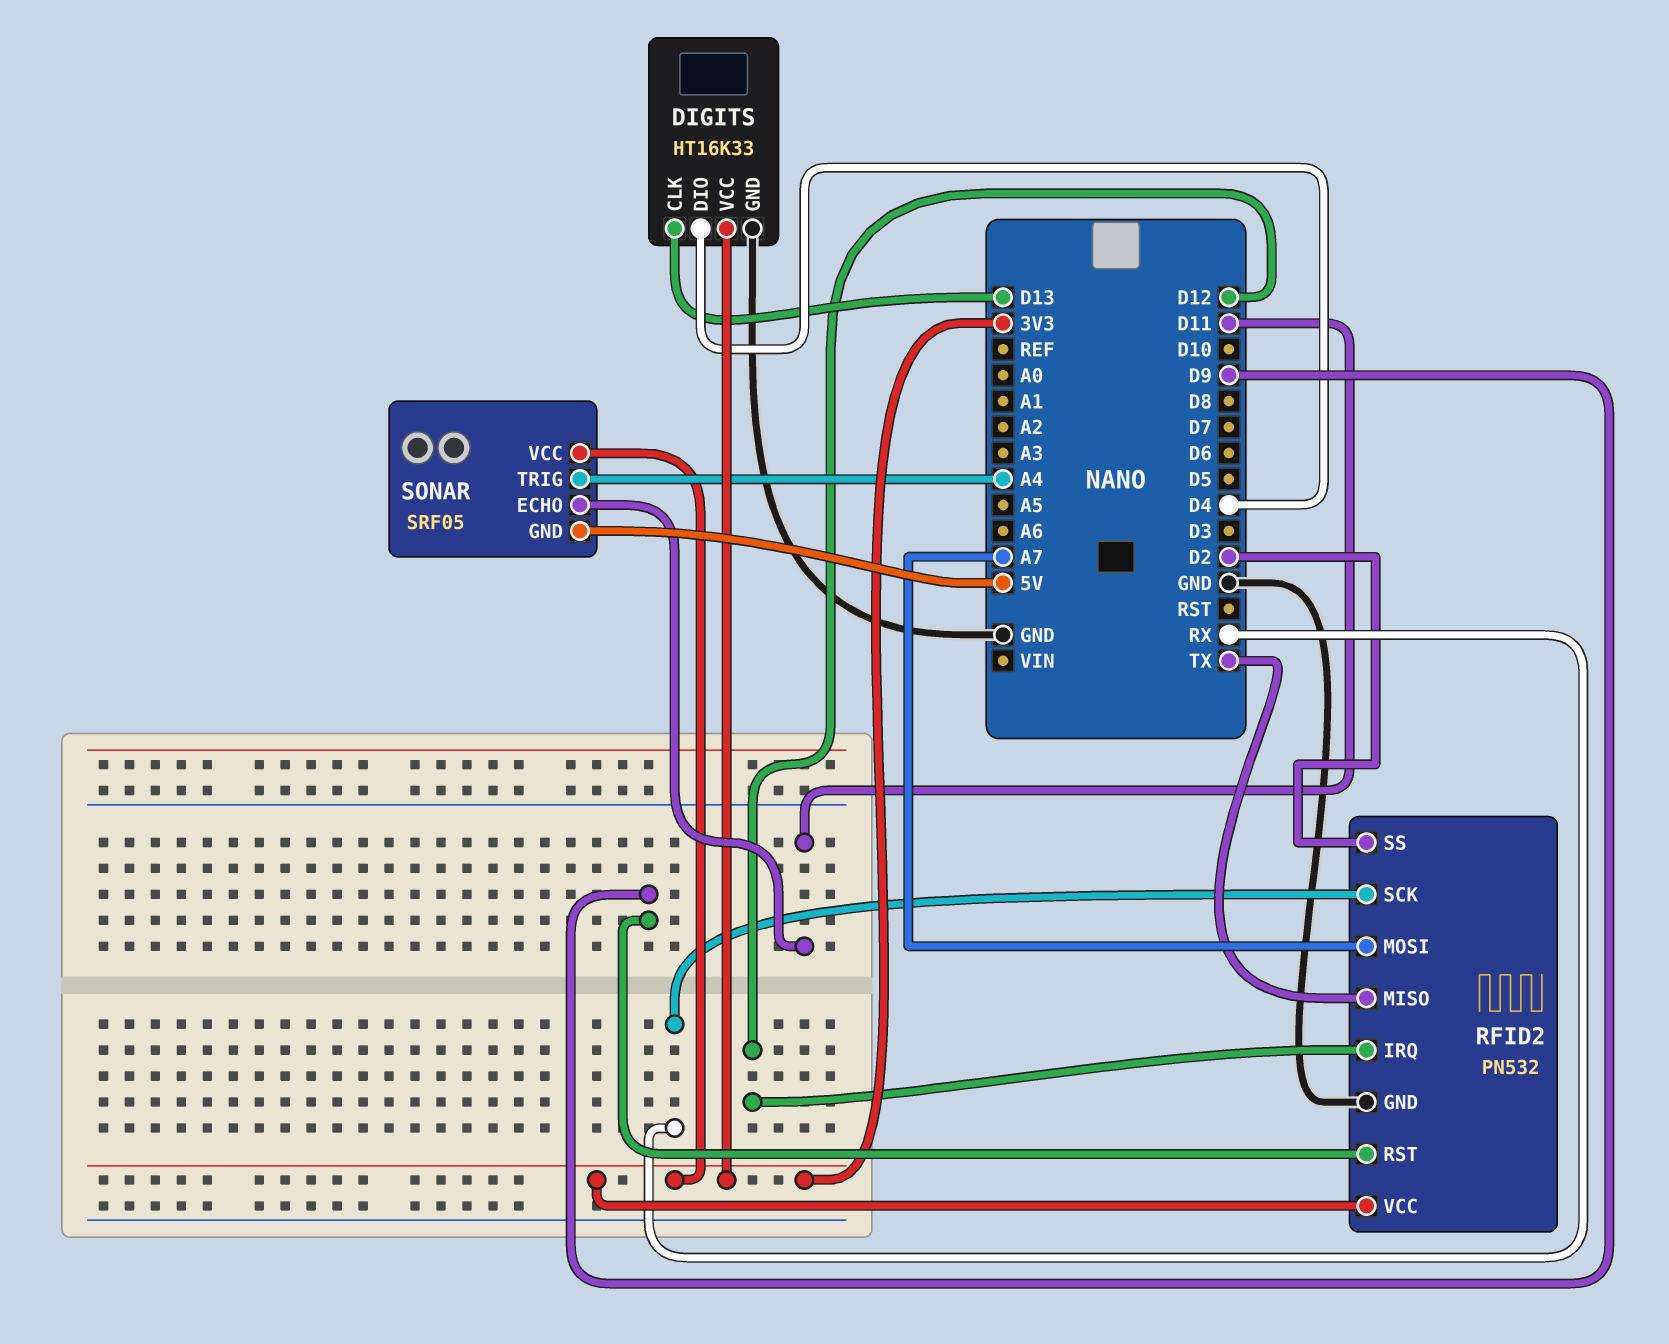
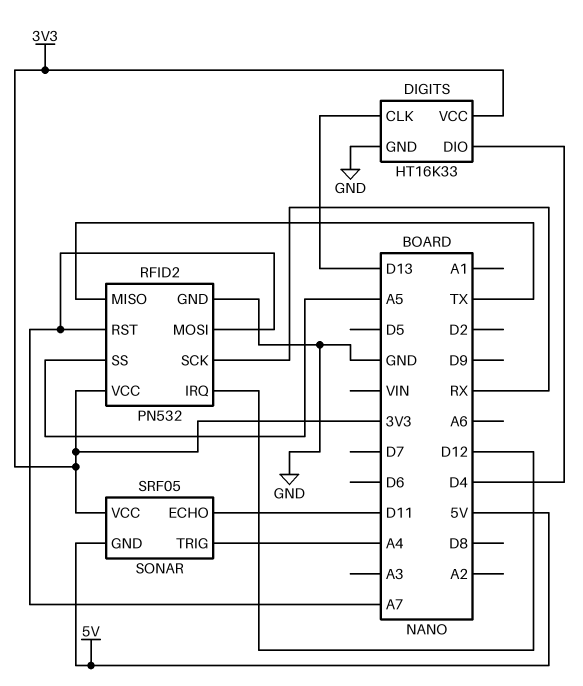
RFID2 pin RST: D9 -> A7
RFID2 pin SS: D2 -> A5

